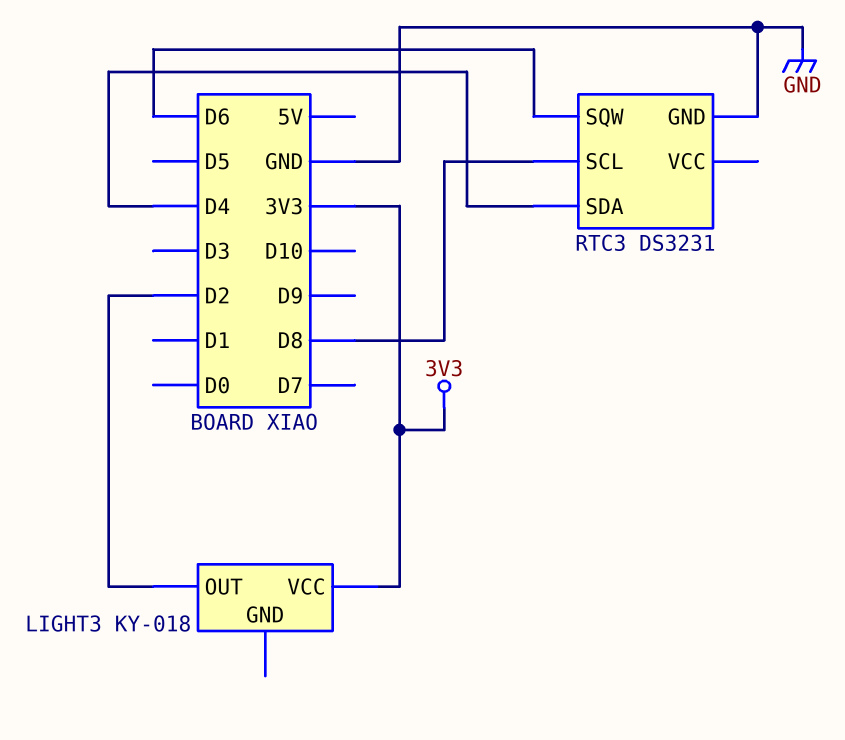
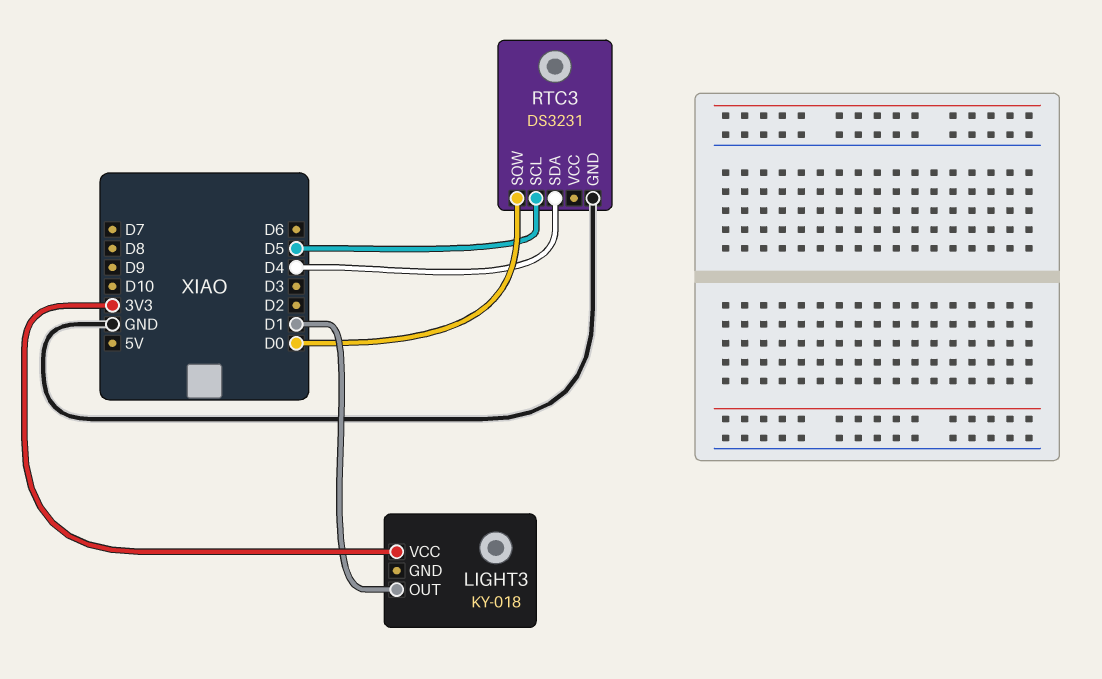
LIGHT3 pin OUT: D2 -> D1
RTC3 pin SCL: D8 -> D5
RTC3 pin SQW: D6 -> D0

